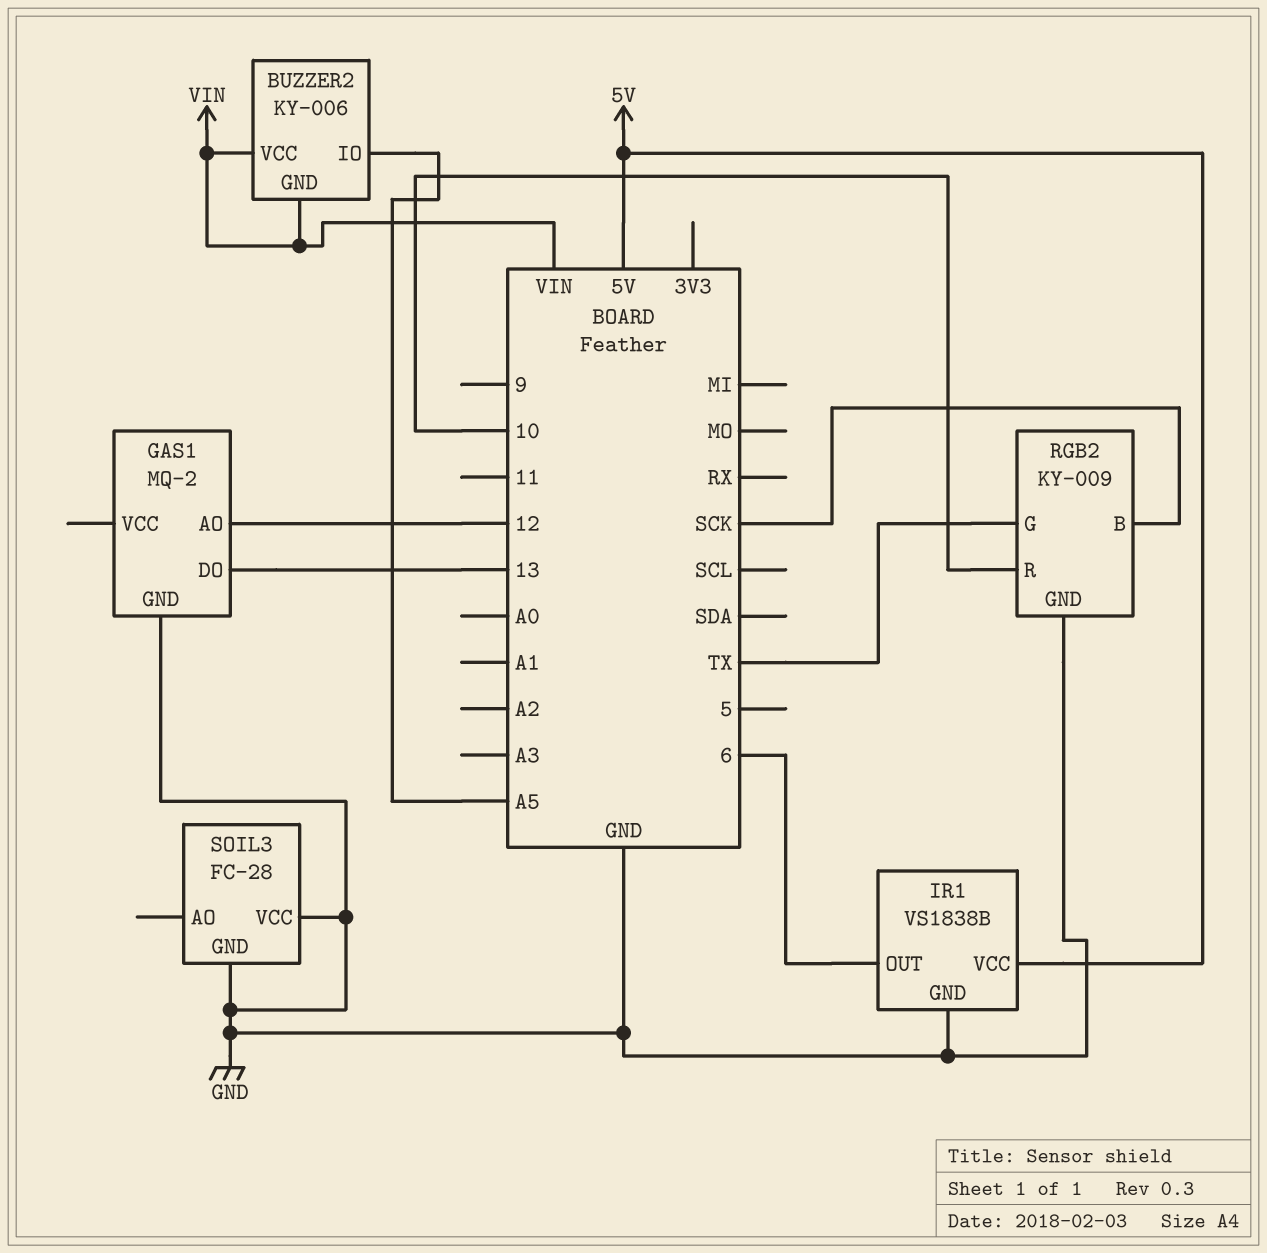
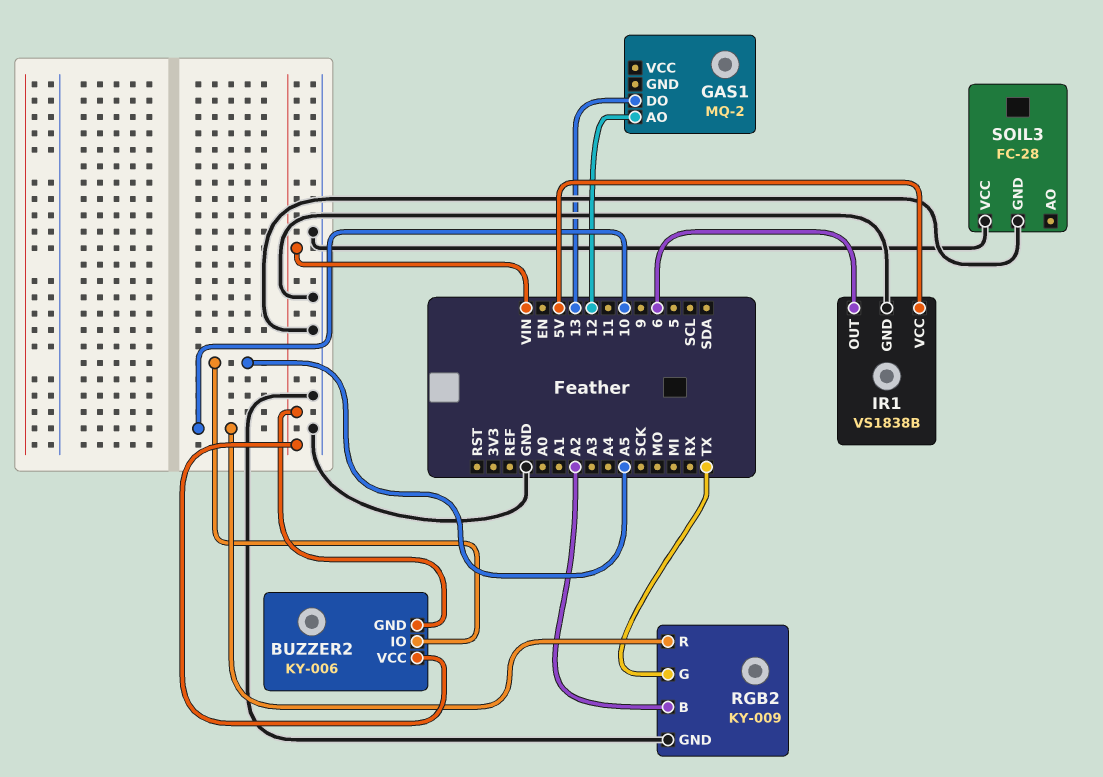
GAS1 pin GND: GND -> none
RGB2 pin B: SCK -> A2

